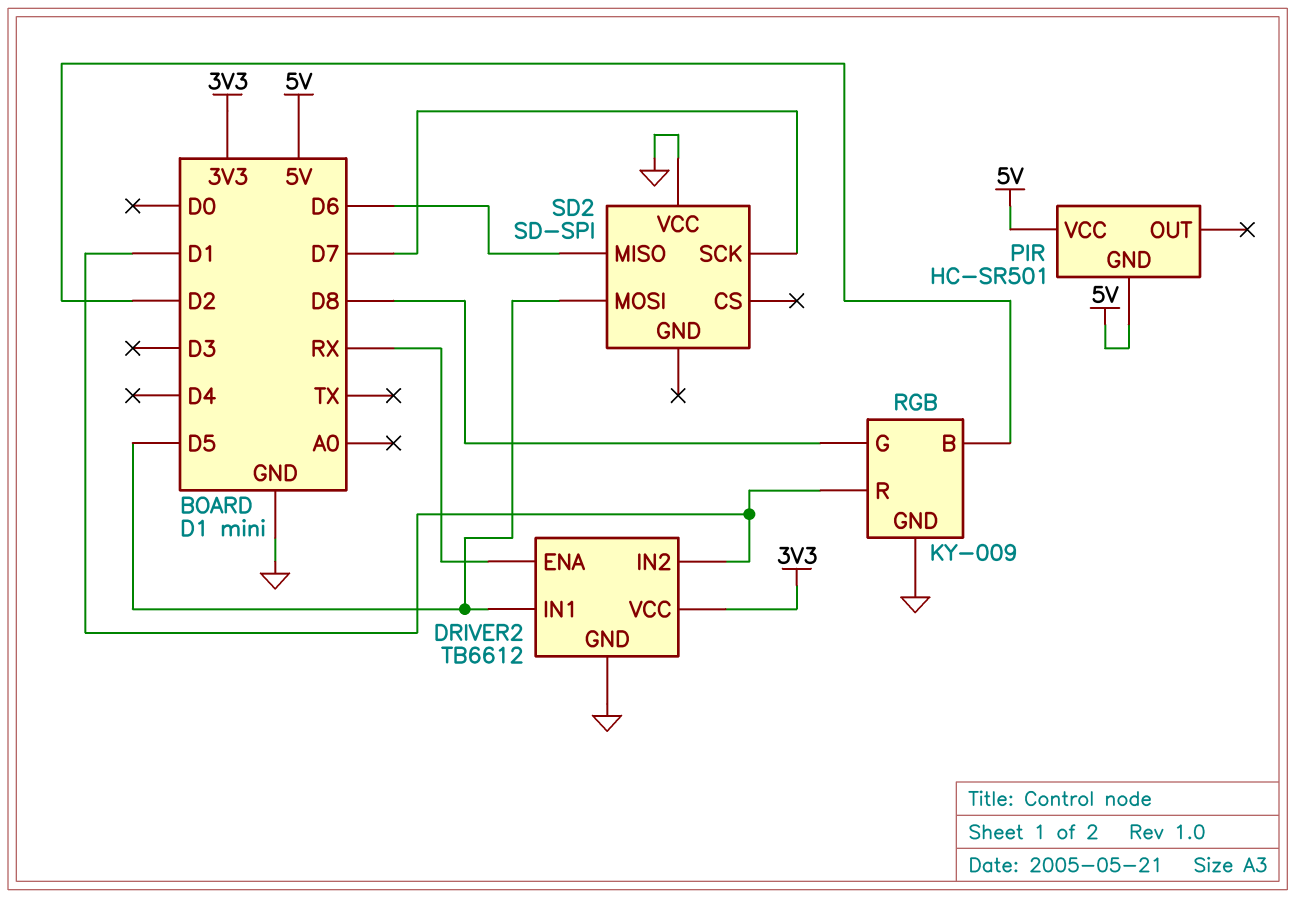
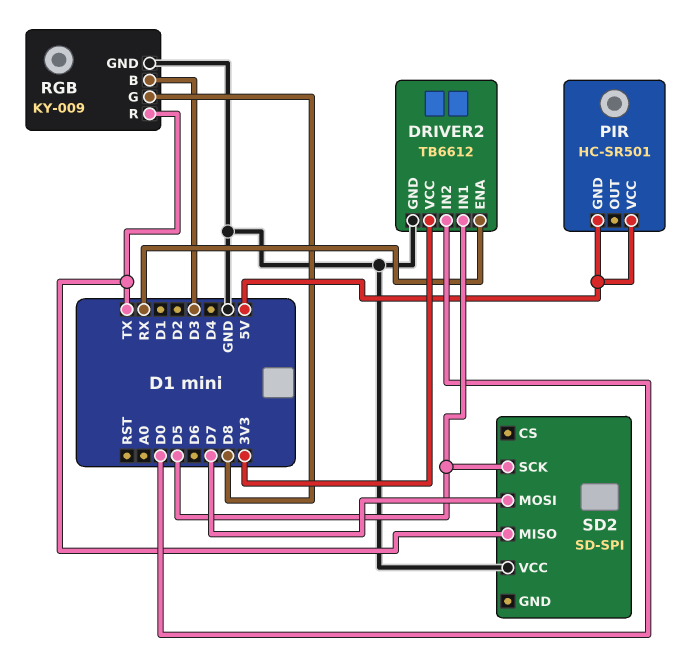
DRIVER2 pin IN2: D1 -> D0
RGB pin B: D2 -> D3
RGB pin R: D1 -> TX
SD2 pin MISO: D6 -> TX
SD2 pin MOSI: D5 -> D7
SD2 pin SCK: D7 -> D5

